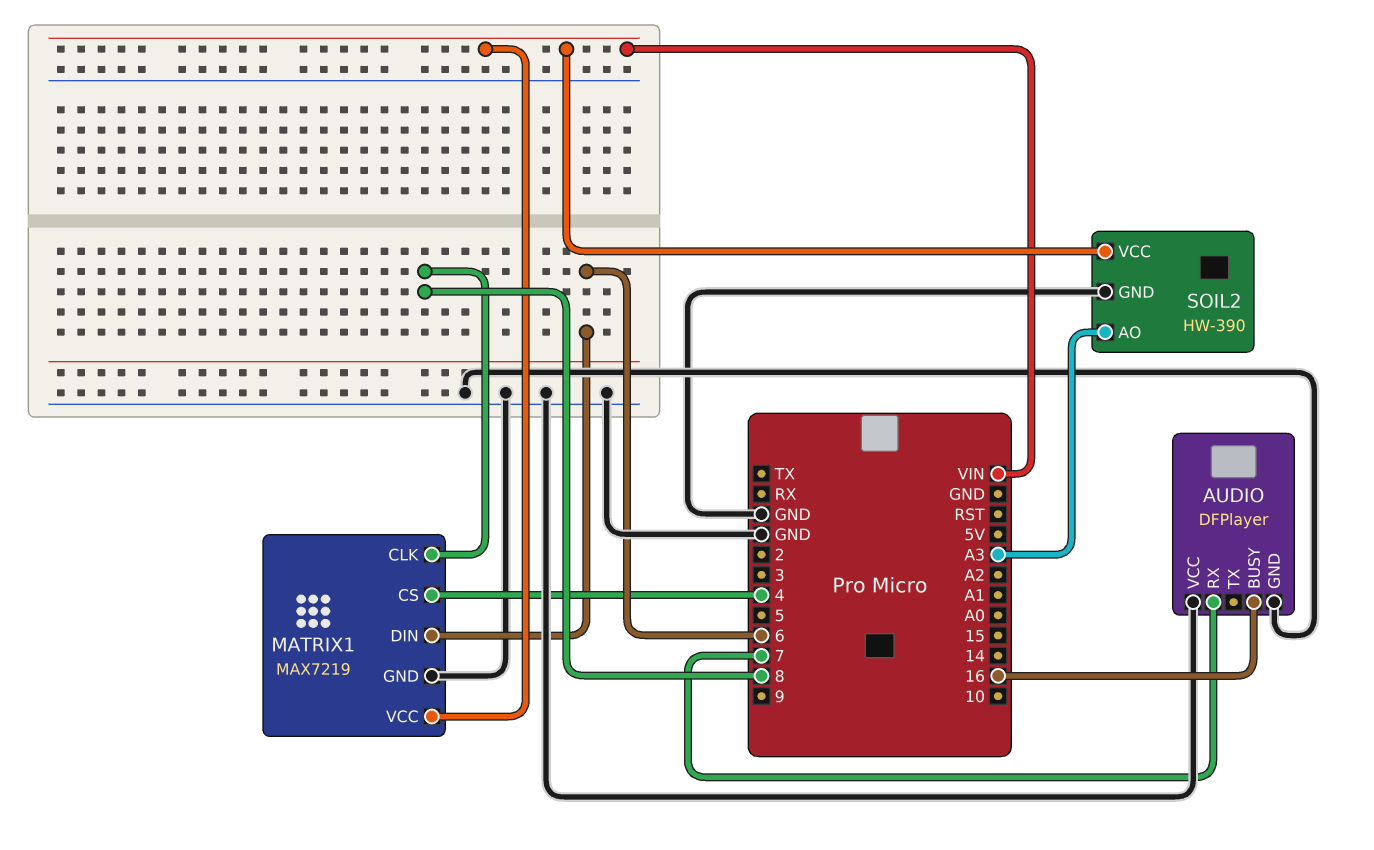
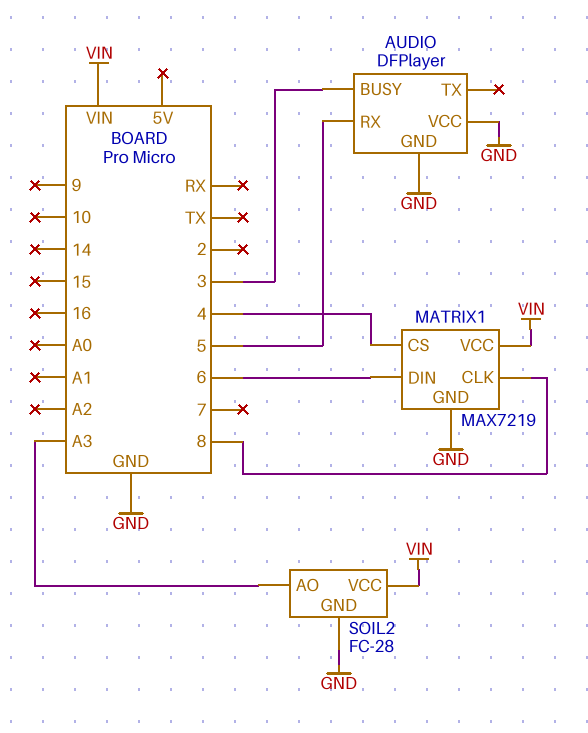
AUDIO pin BUSY: 16 -> 3
AUDIO pin RX: 7 -> 5
SOIL2: HW-390 -> FC-28

